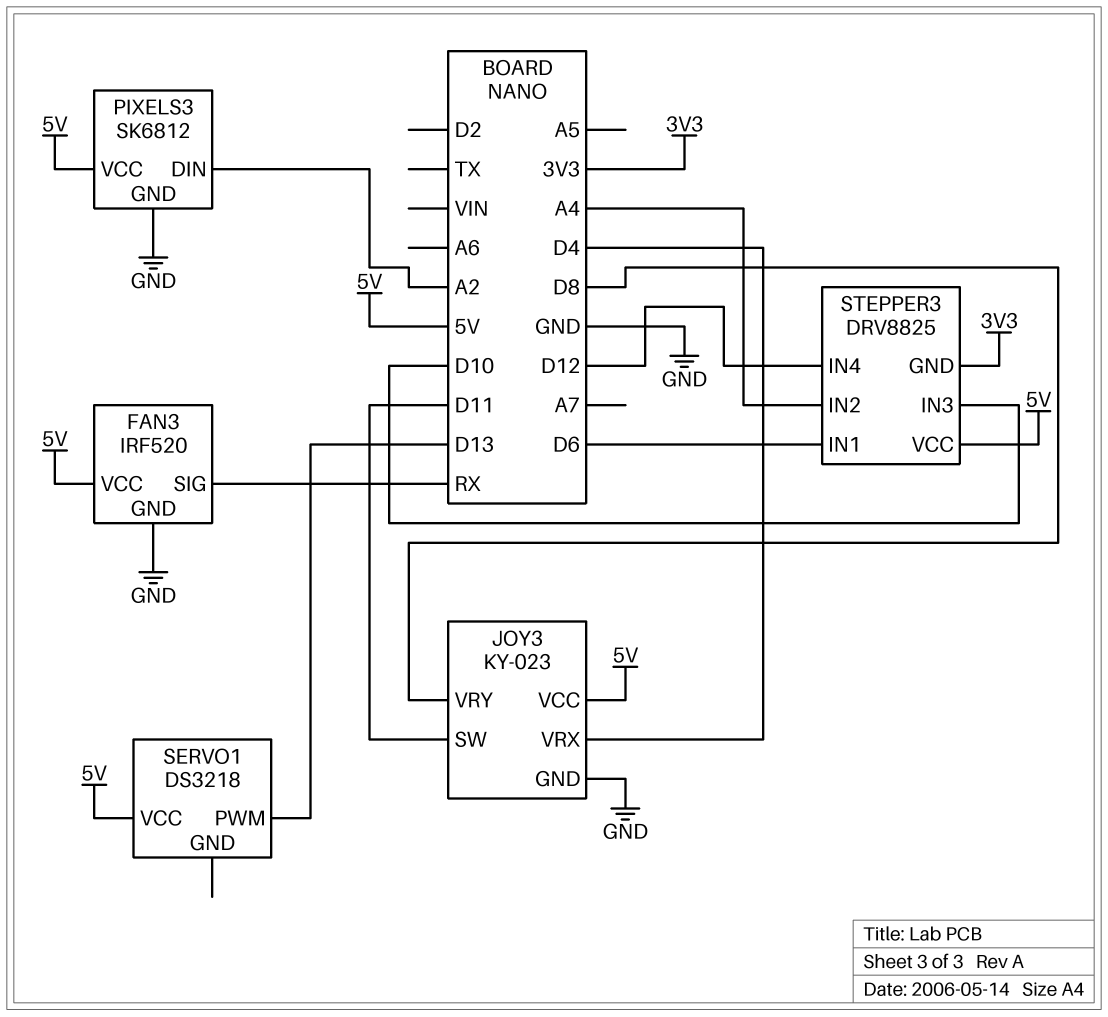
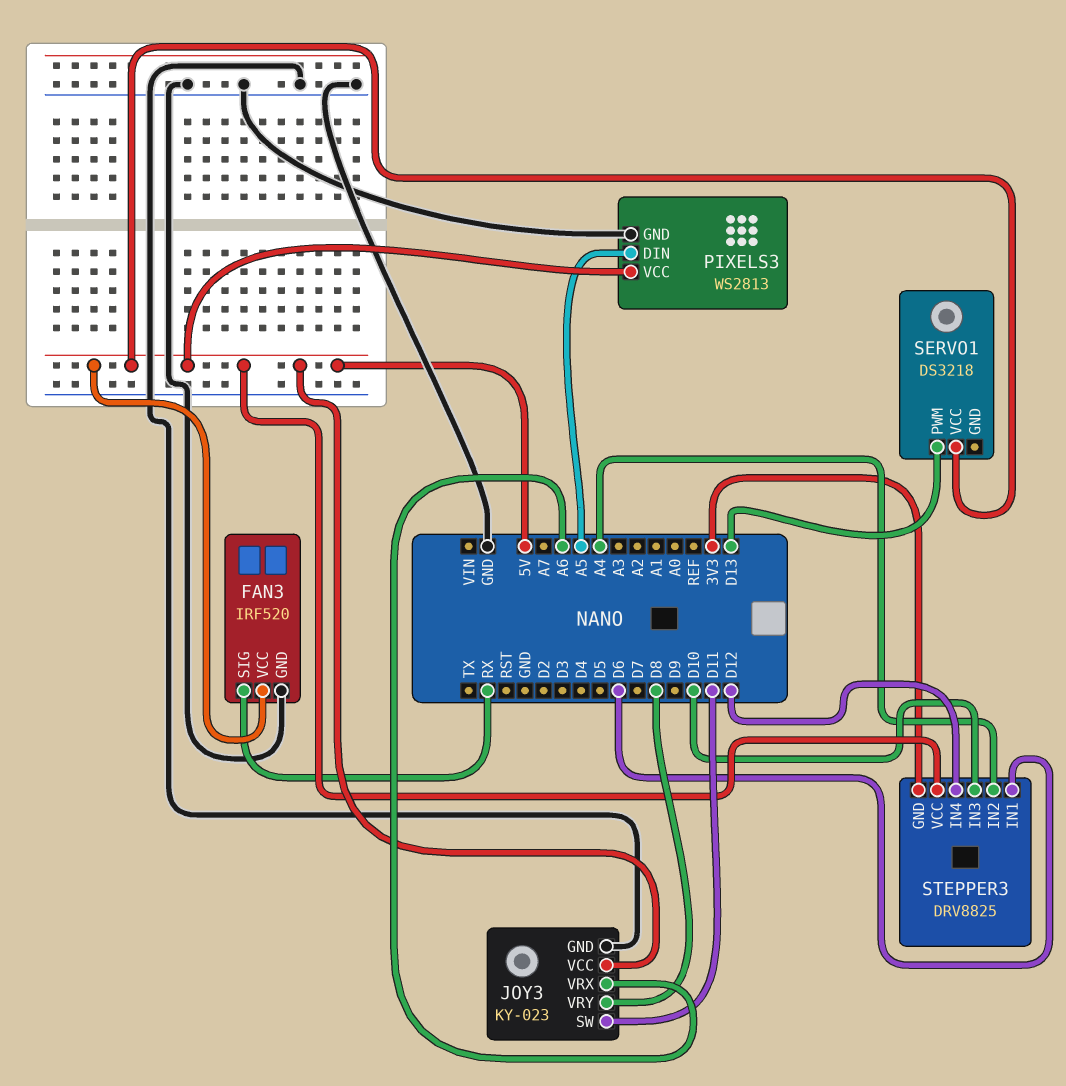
JOY3 pin VRX: D4 -> A6
PIXELS3: SK6812 -> WS2813
PIXELS3 pin DIN: A2 -> A5

